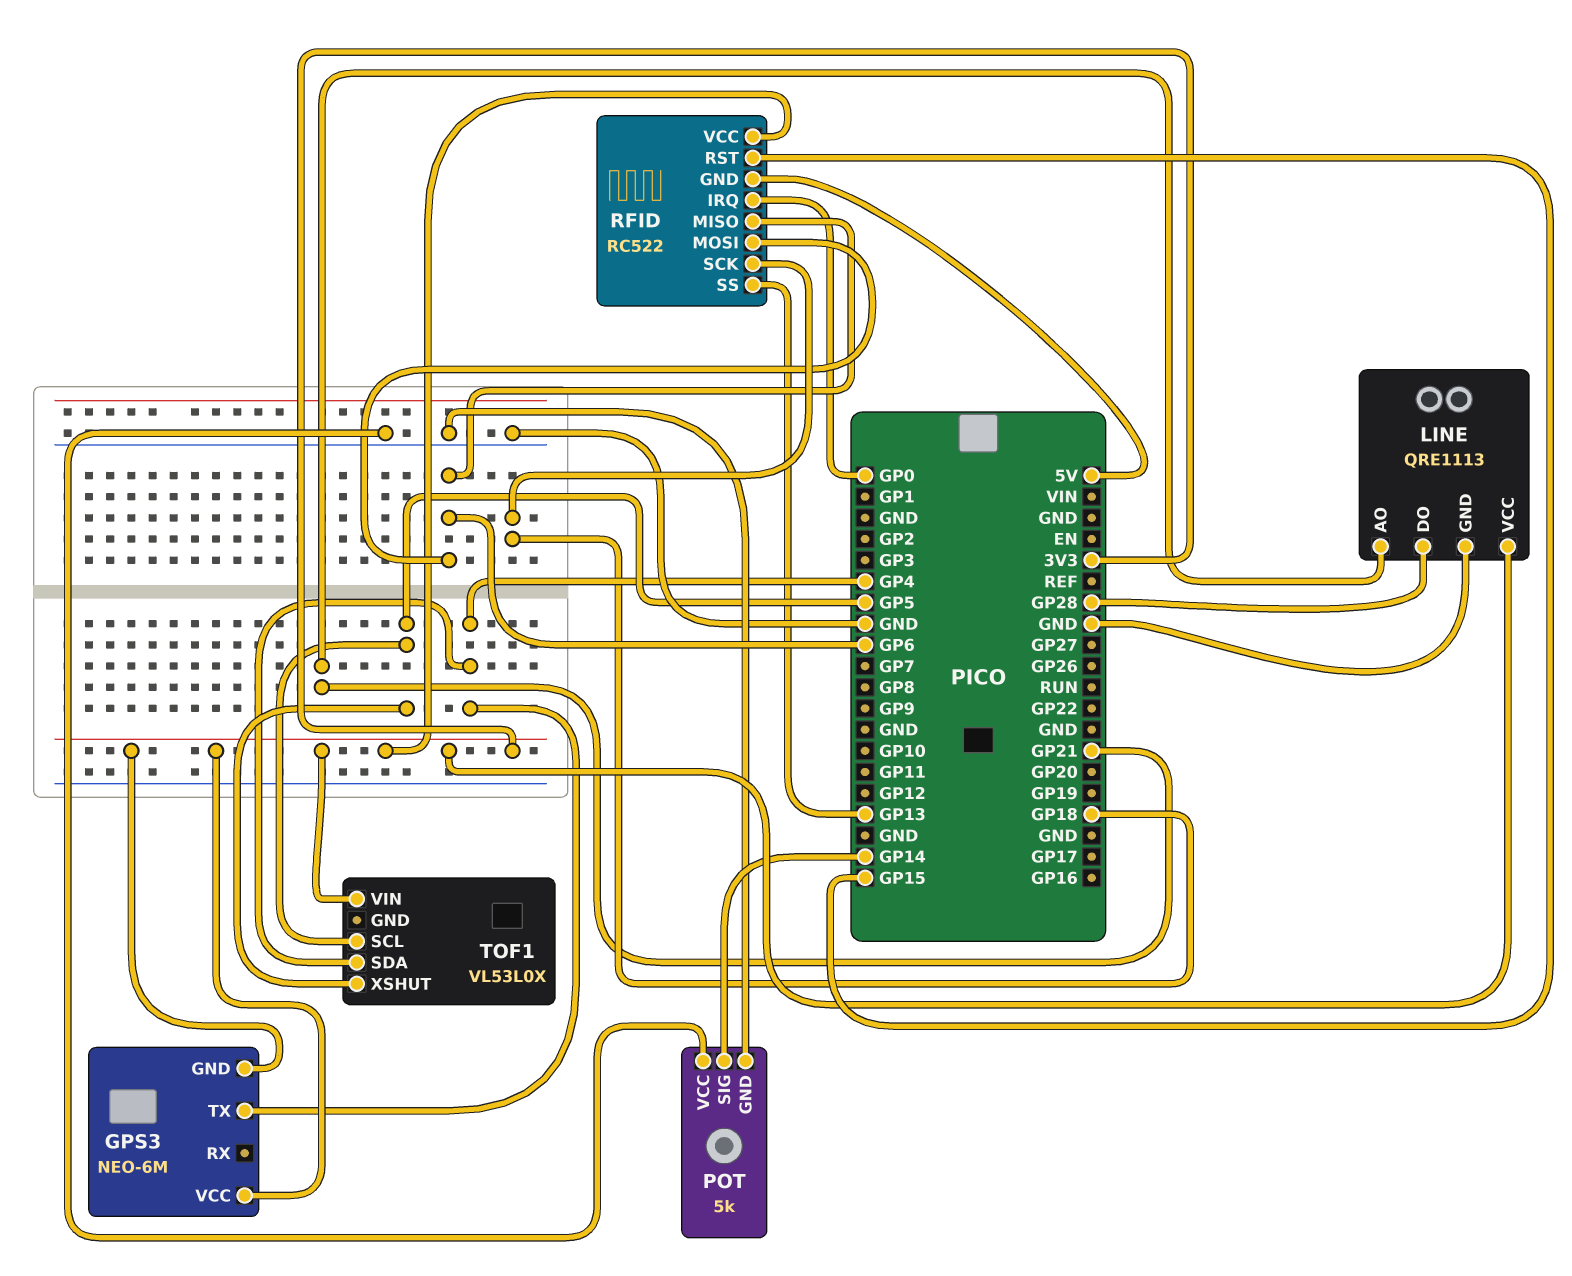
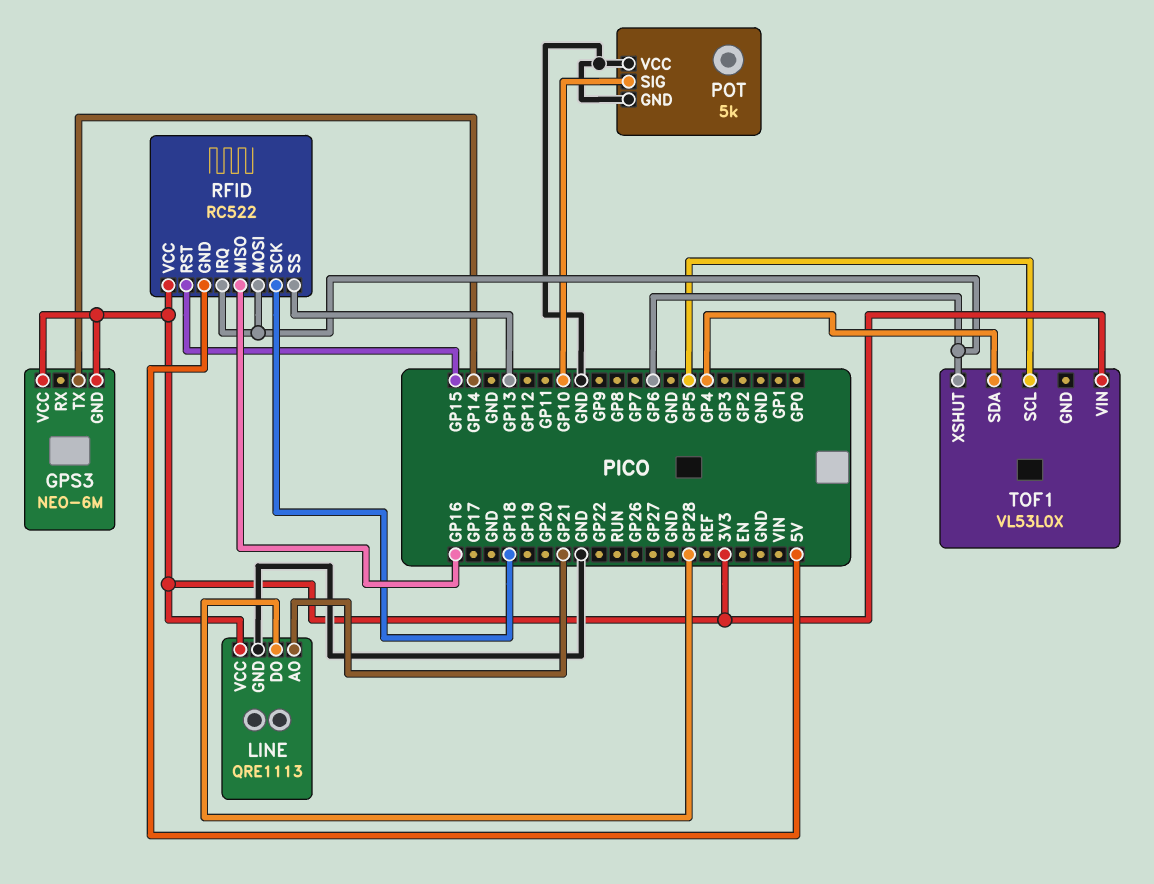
GPS3 pin TX: GP4 -> GP14
POT pin SIG: GP14 -> GP10
RFID pin IRQ: GP0 -> GP6
RFID pin MISO: GP6 -> GP16
TOF1 pin XSHUT: GP5 -> GP6

